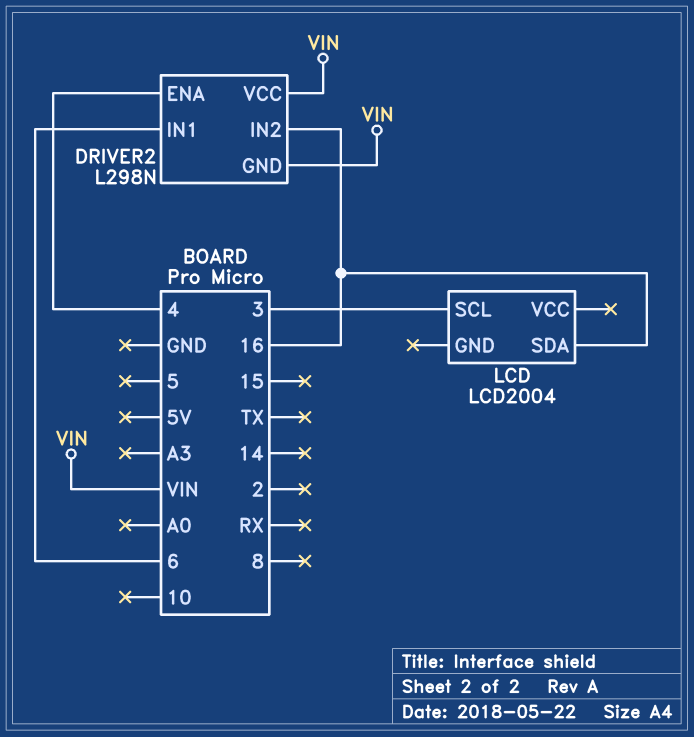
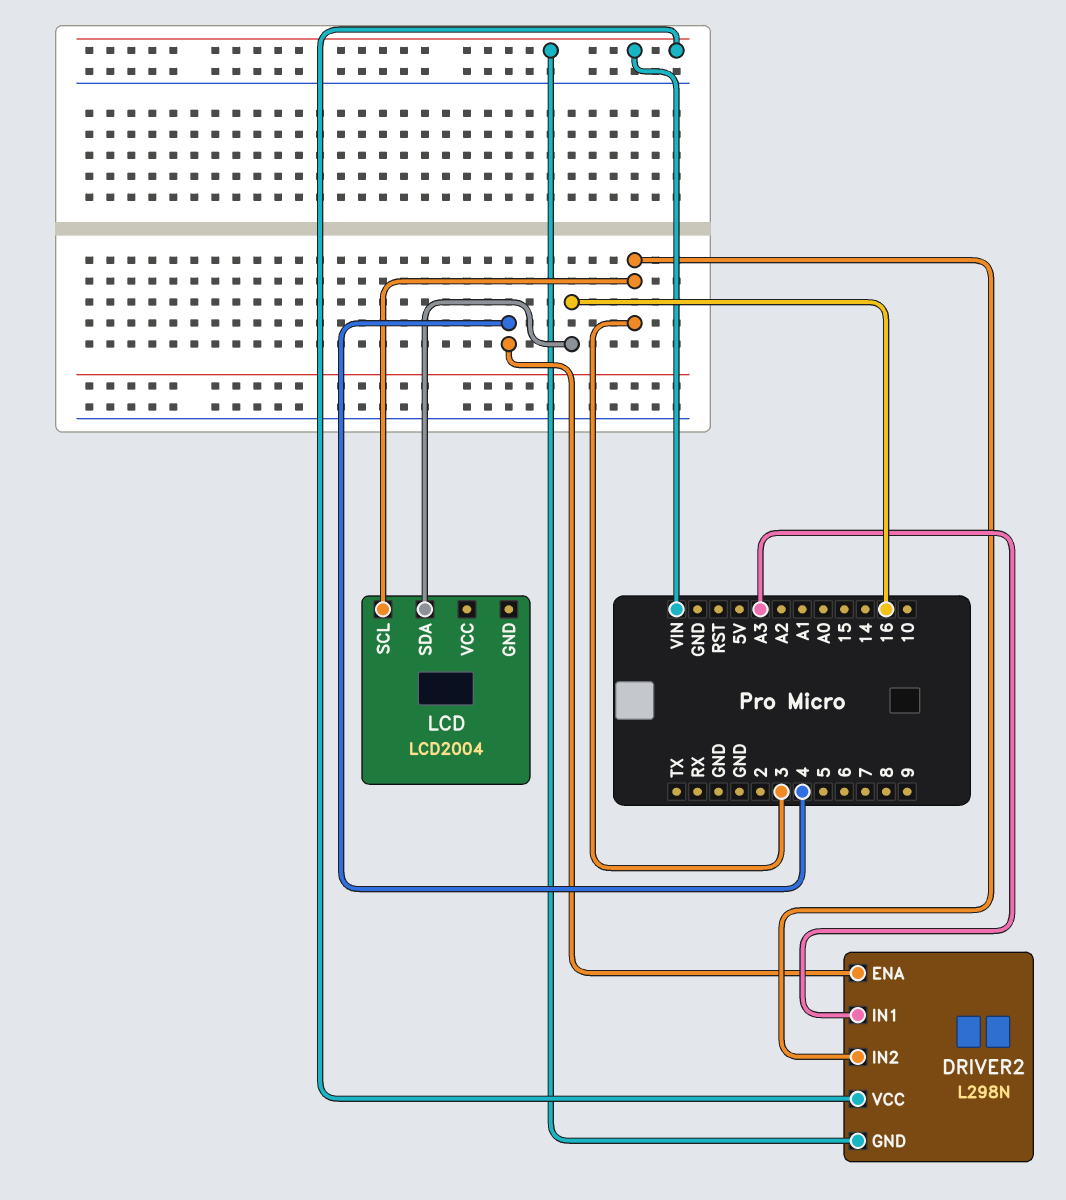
DRIVER2 pin IN1: 6 -> A3
DRIVER2 pin IN2: 16 -> 3

